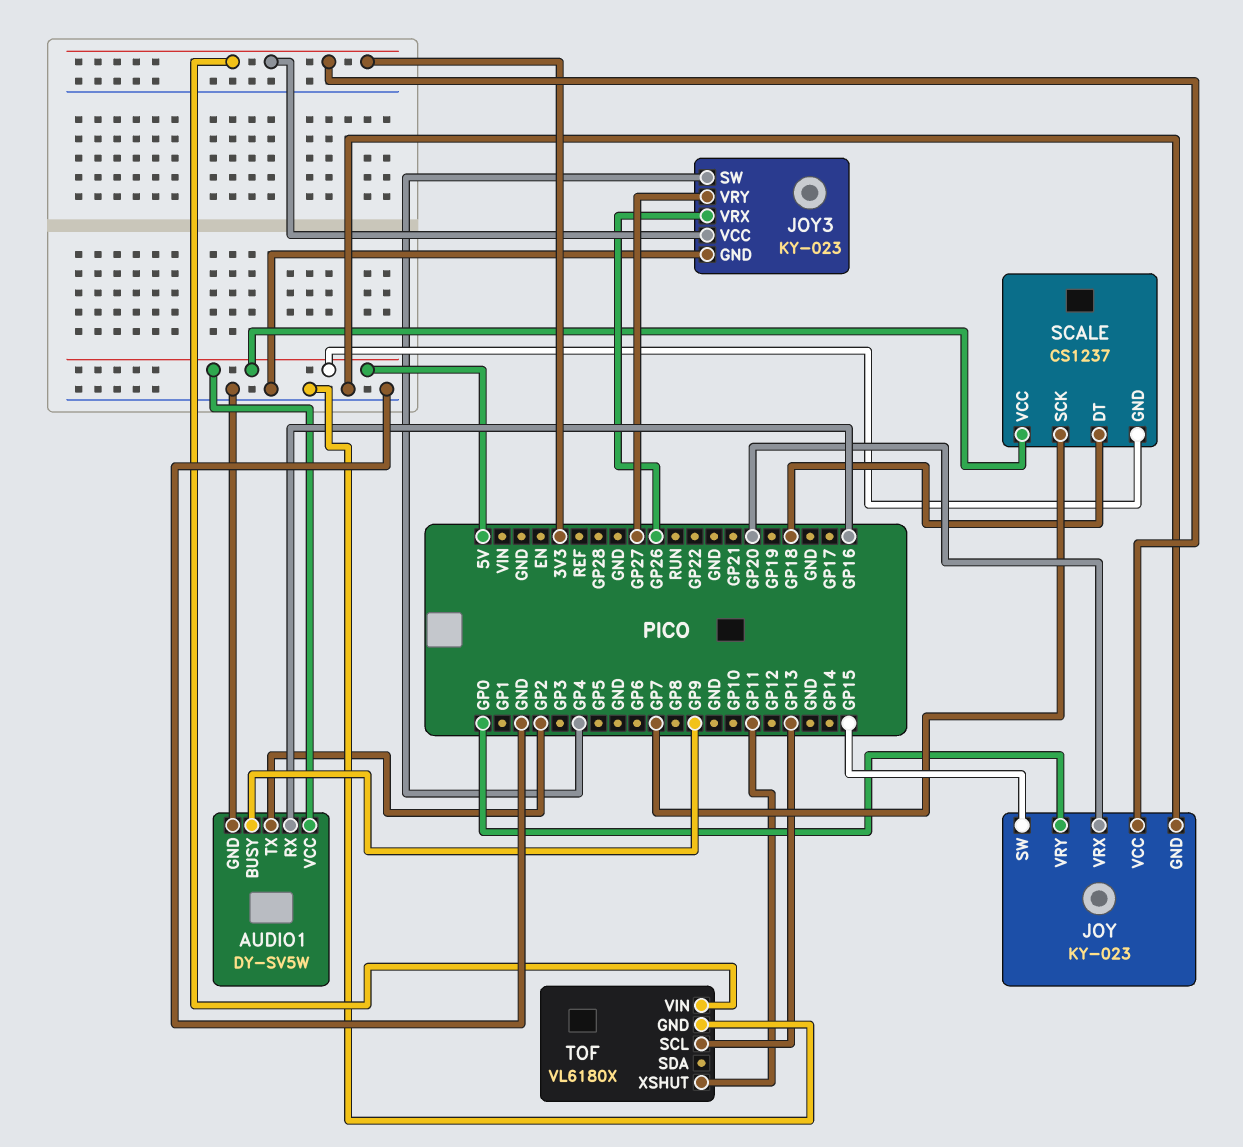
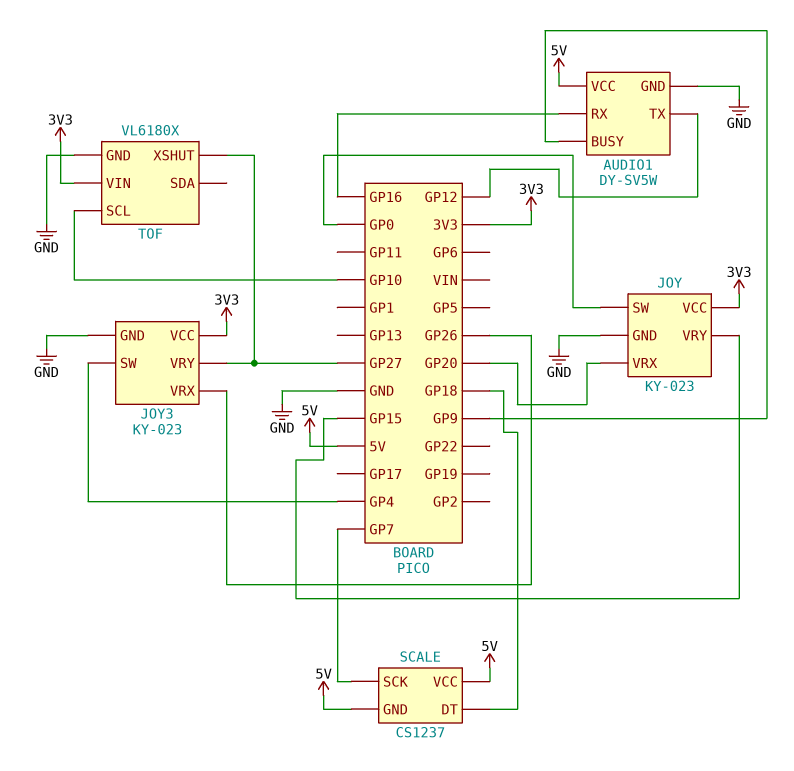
AUDIO1 pin TX: GP2 -> GP12
JOY pin SW: GP15 -> GP0
JOY pin VRY: GP0 -> GP15
TOF pin SCL: GP13 -> GP10
TOF pin XSHUT: GP11 -> GP27

